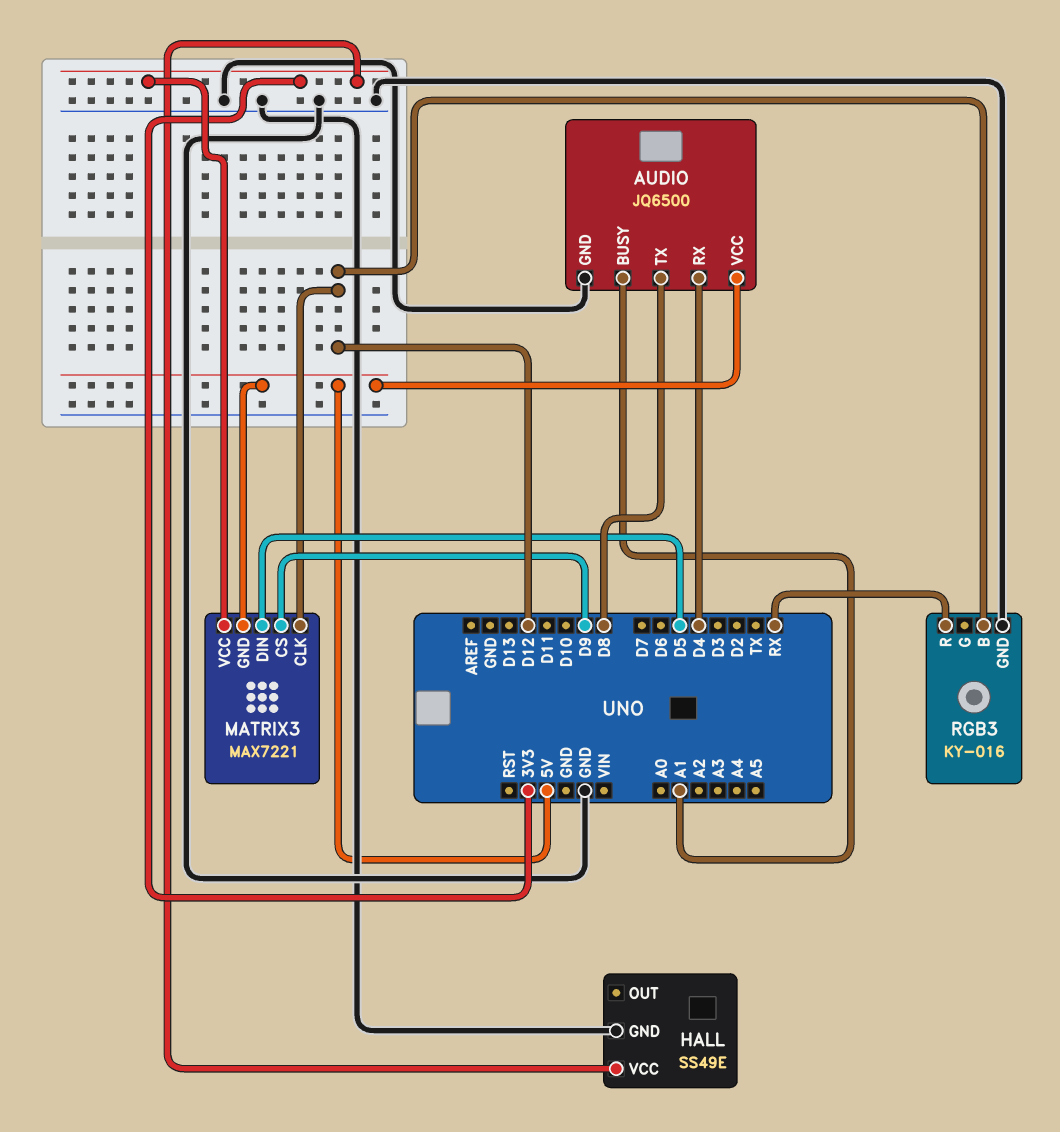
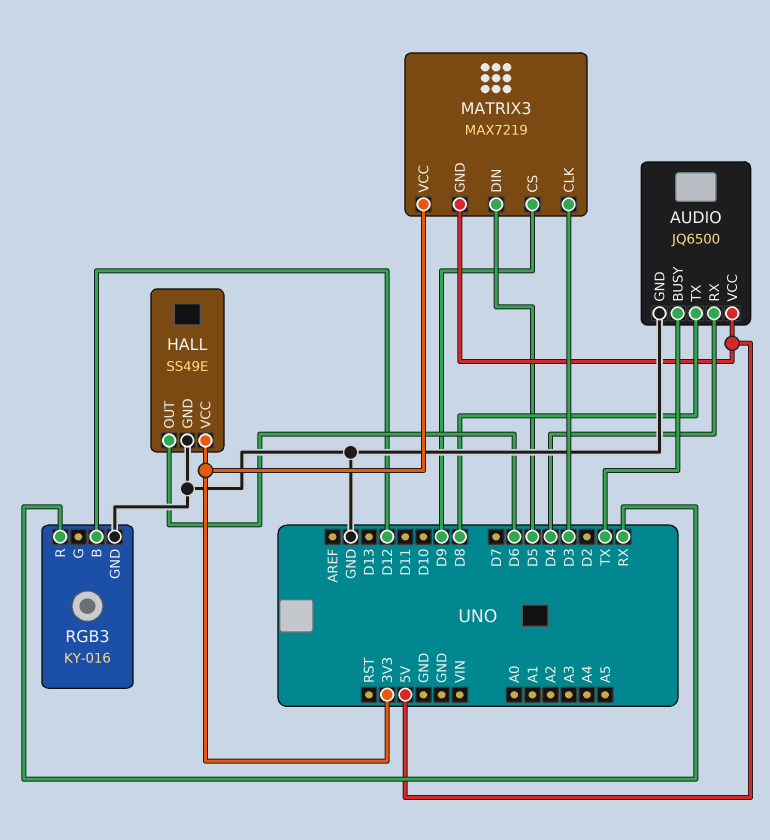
AUDIO pin BUSY: A1 -> TX
HALL pin OUT: none -> D6
MATRIX3: MAX7221 -> MAX7219
MATRIX3 pin CLK: D12 -> D3

